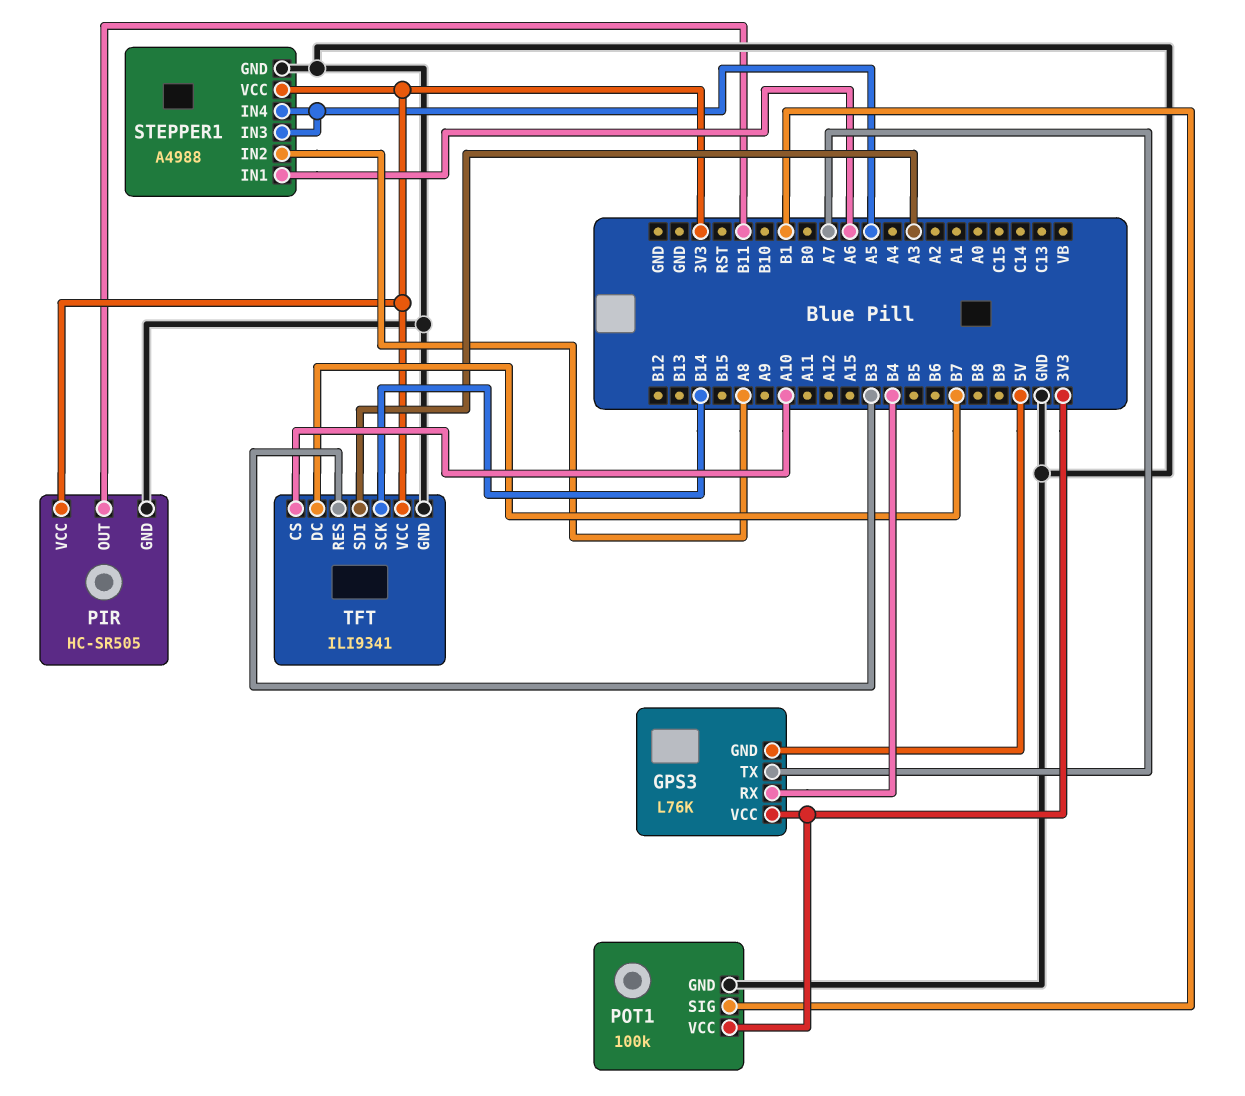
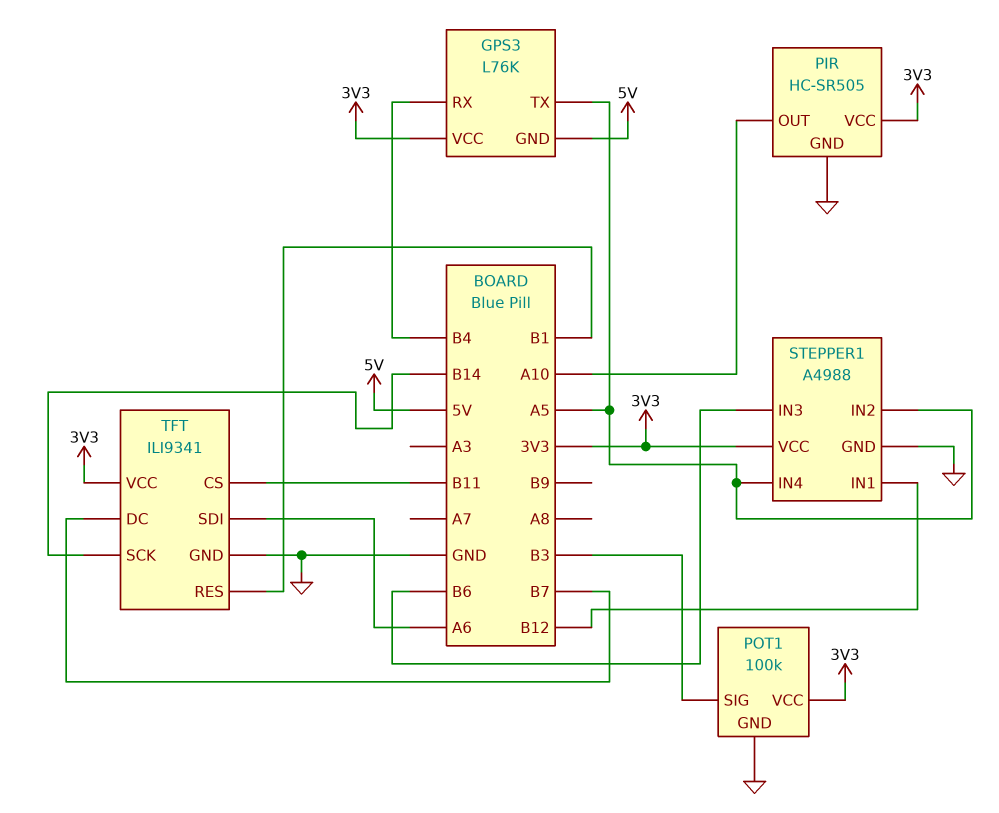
GPS3 pin TX: A7 -> A5
PIR pin OUT: B11 -> A10
POT1 pin SIG: B1 -> B3
STEPPER1 pin IN1: A6 -> B12
STEPPER1 pin IN2: A8 -> A5
STEPPER1 pin IN3: A5 -> B6
TFT pin CS: A10 -> B11
TFT pin RES: B3 -> B1
TFT pin SDI: A3 -> A6

